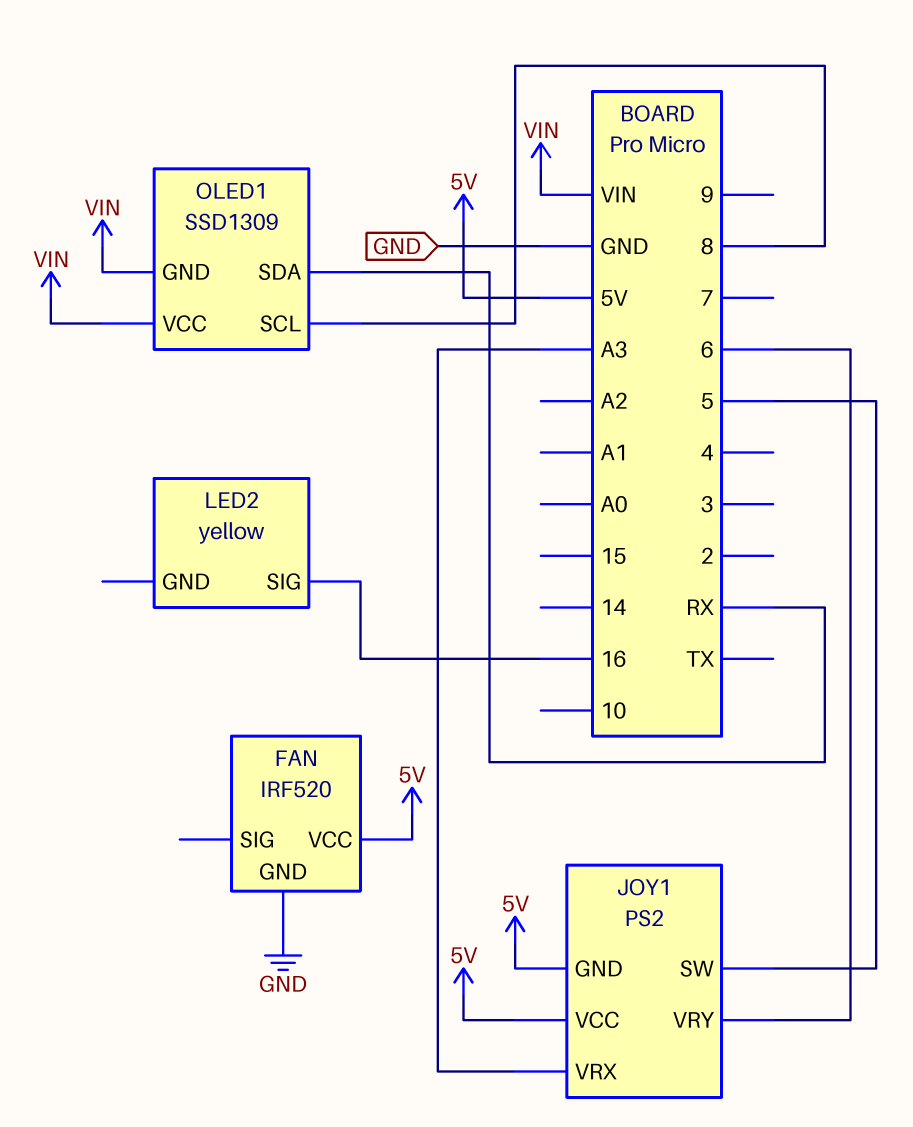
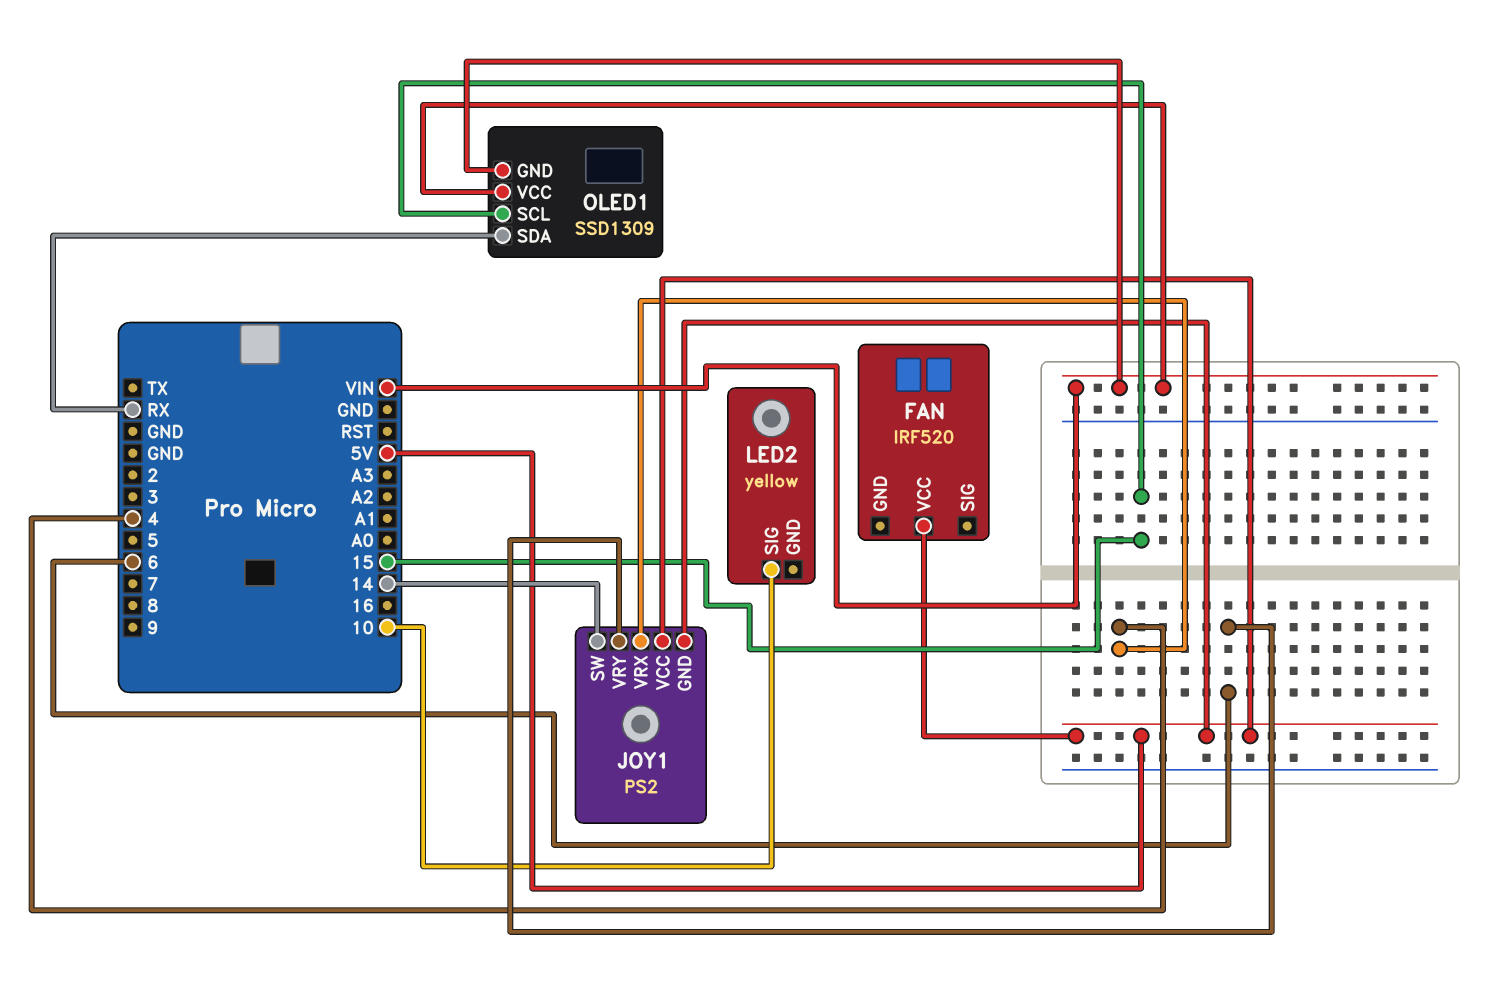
FAN pin GND: GND -> none
JOY1 pin SW: 5 -> 14
JOY1 pin VRX: A3 -> 4
LED2 pin SIG: 16 -> 10
OLED1 pin SCL: 8 -> 15

